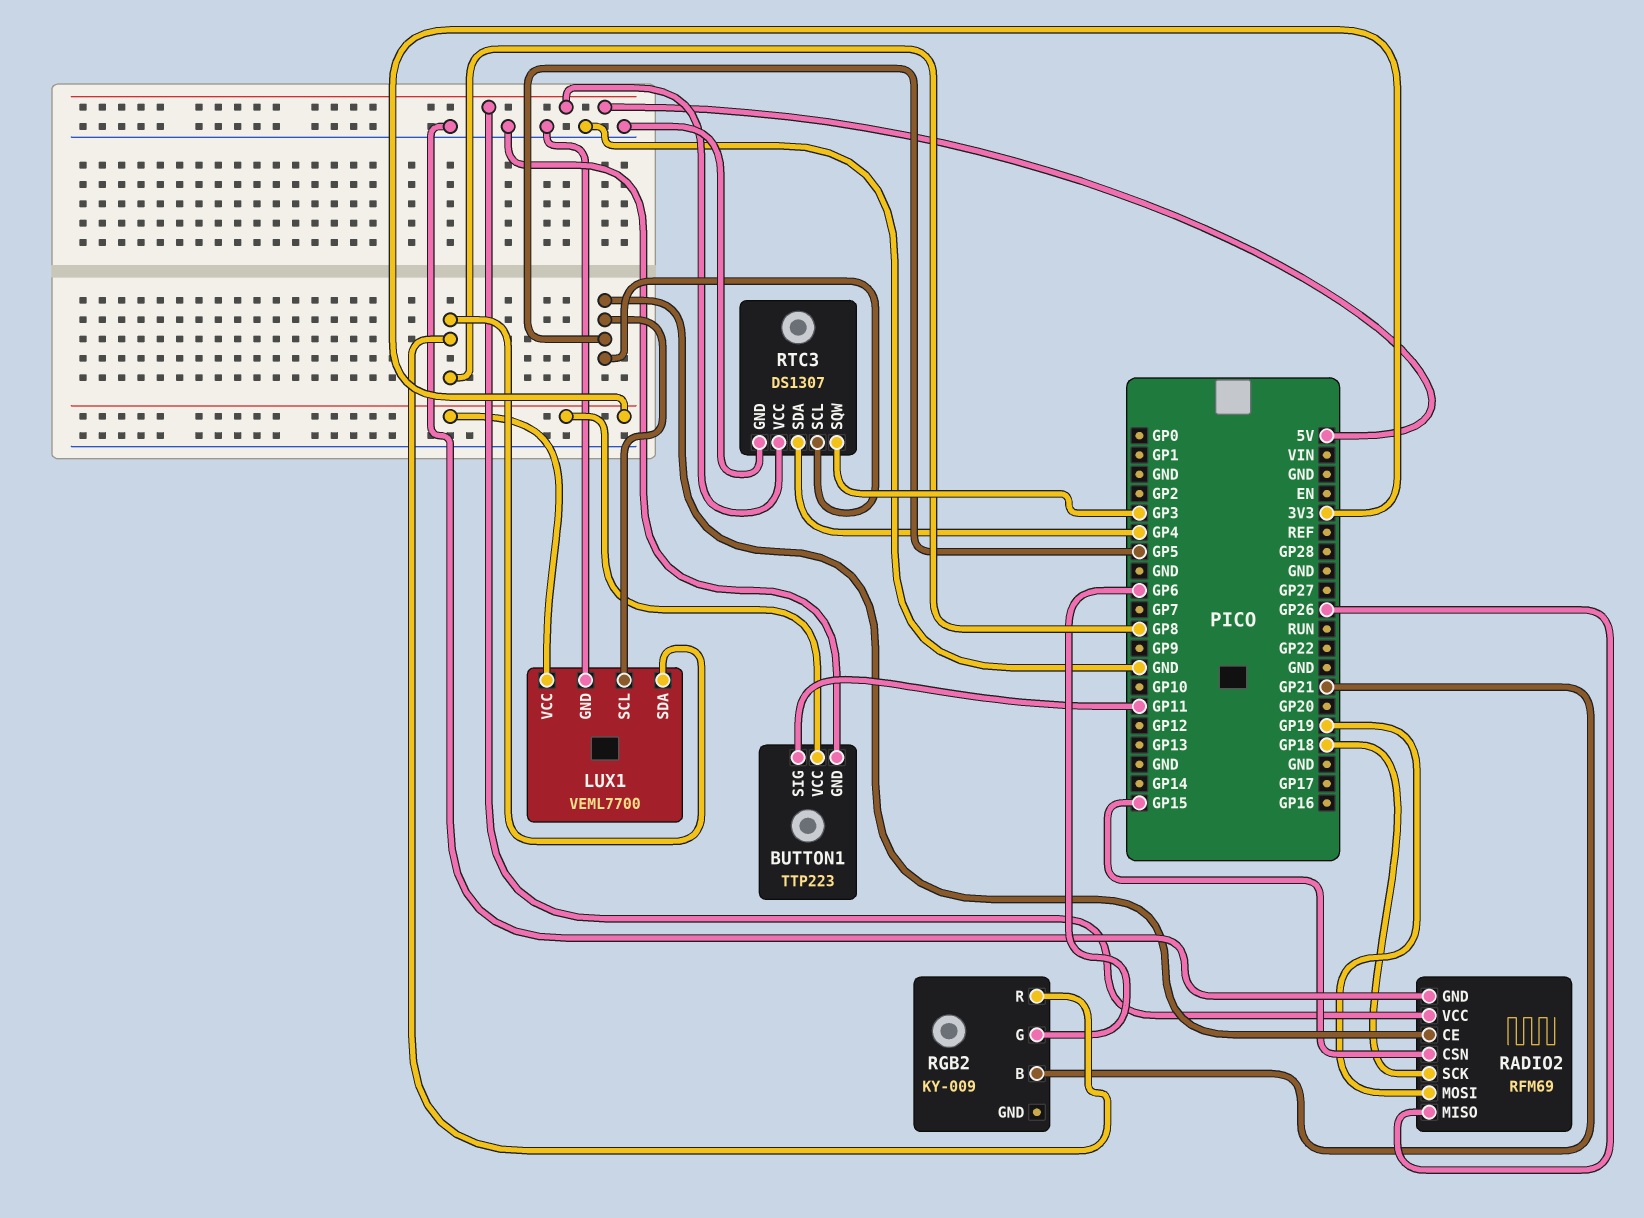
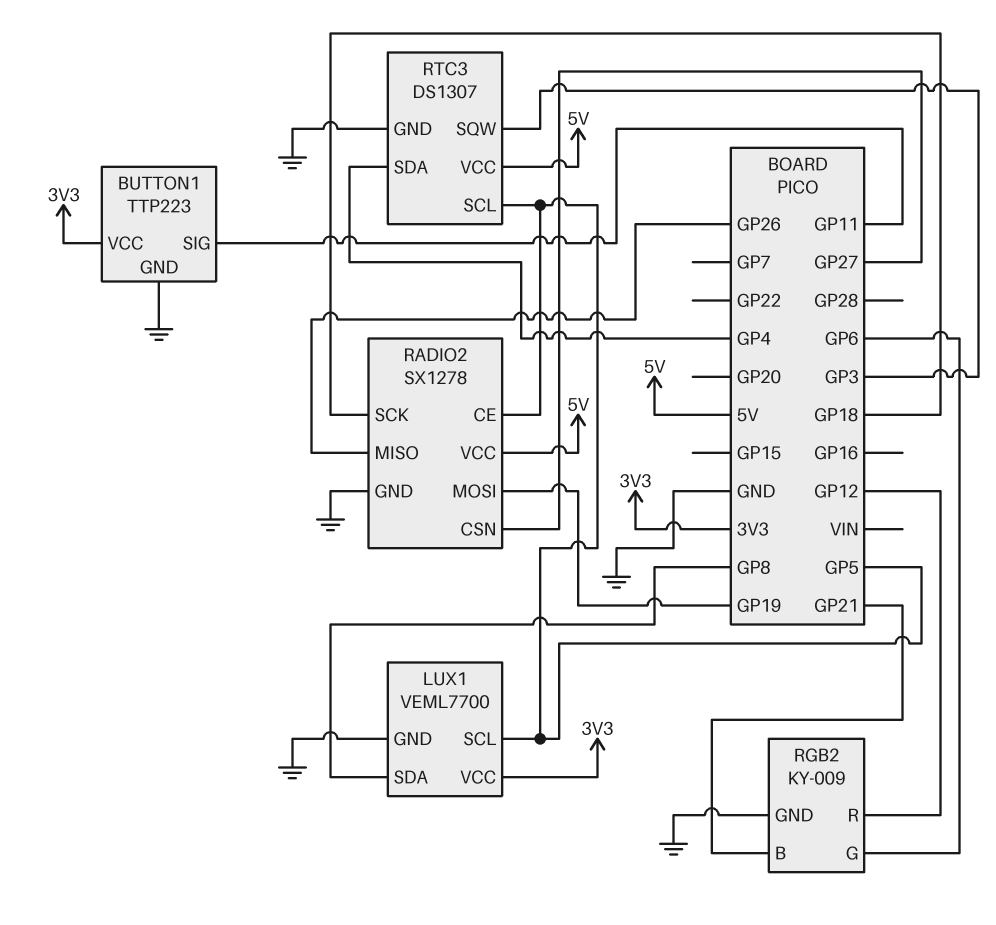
RADIO2: RFM69 -> SX1278
RADIO2 pin CSN: GP15 -> GP27
RGB2 pin GND: none -> GND
RGB2 pin R: GP8 -> GP12

